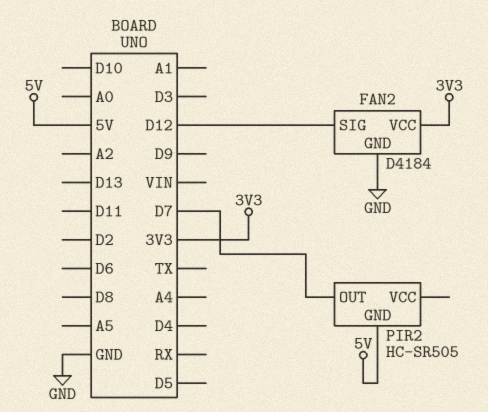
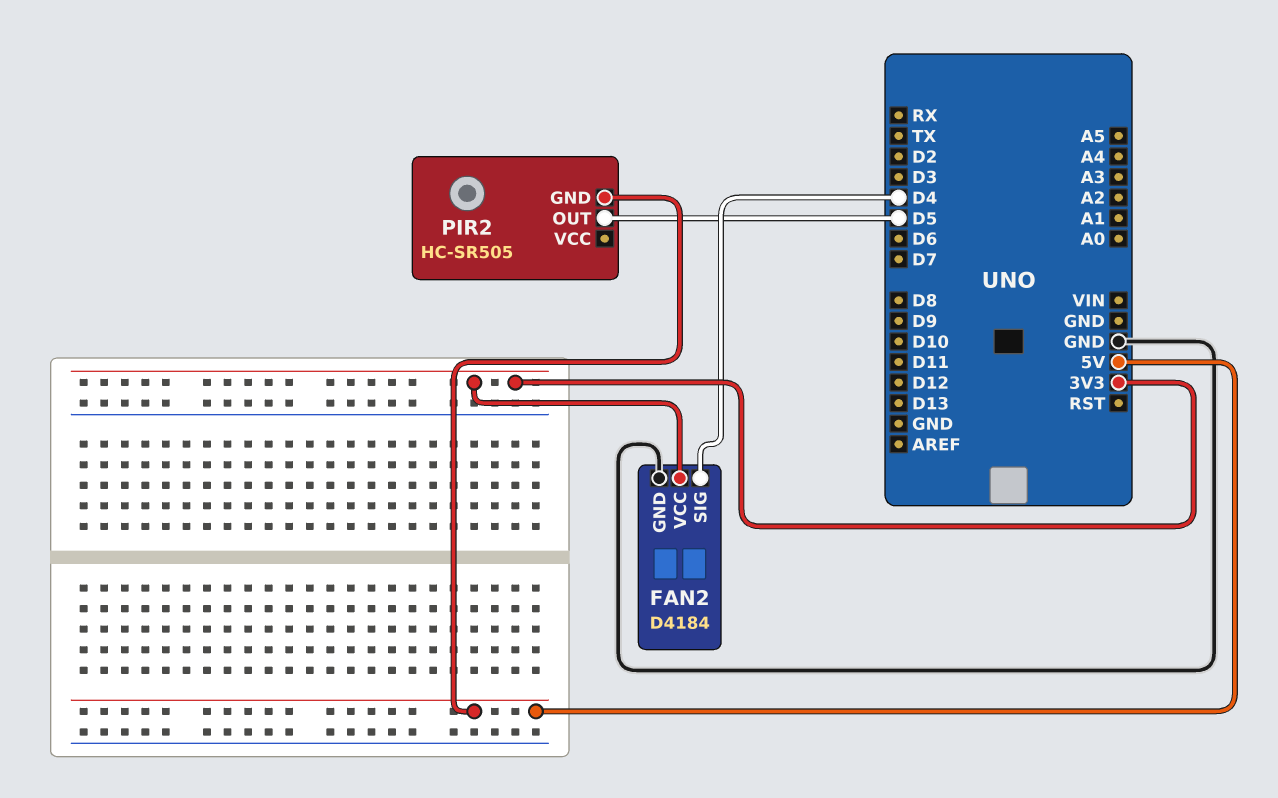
FAN2 pin SIG: D12 -> D4
PIR2 pin OUT: D7 -> D5

